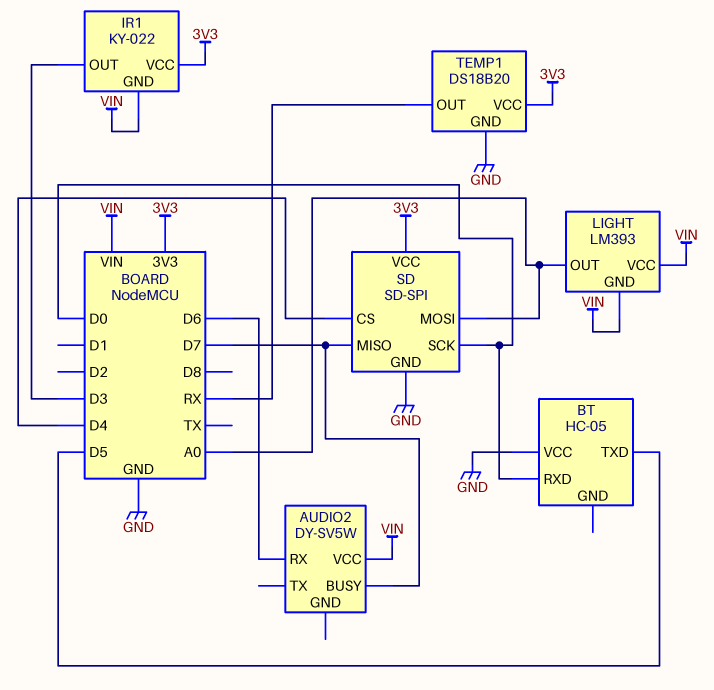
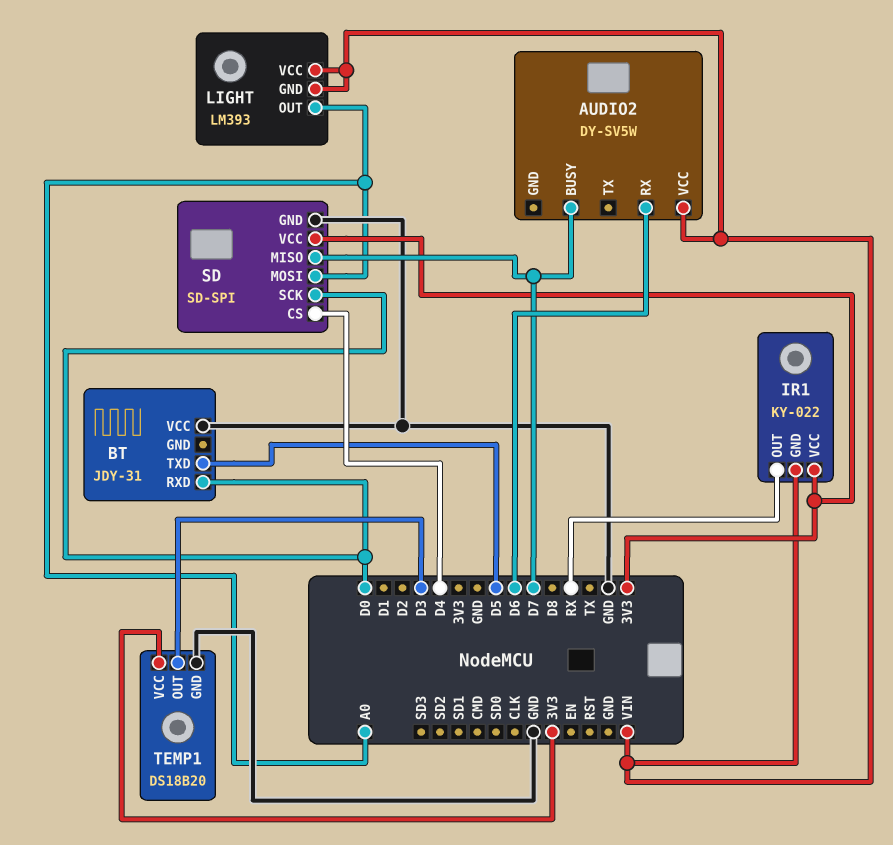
BT: HC-05 -> JDY-31
IR1 pin OUT: D3 -> RX
TEMP1 pin OUT: RX -> D3

